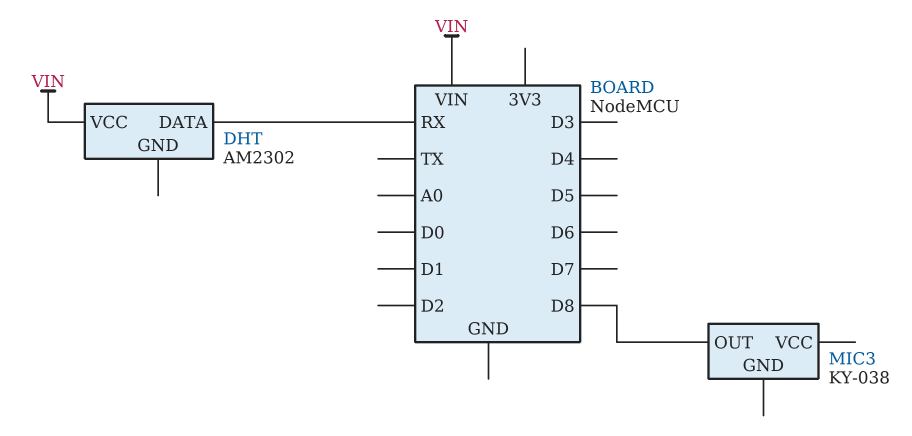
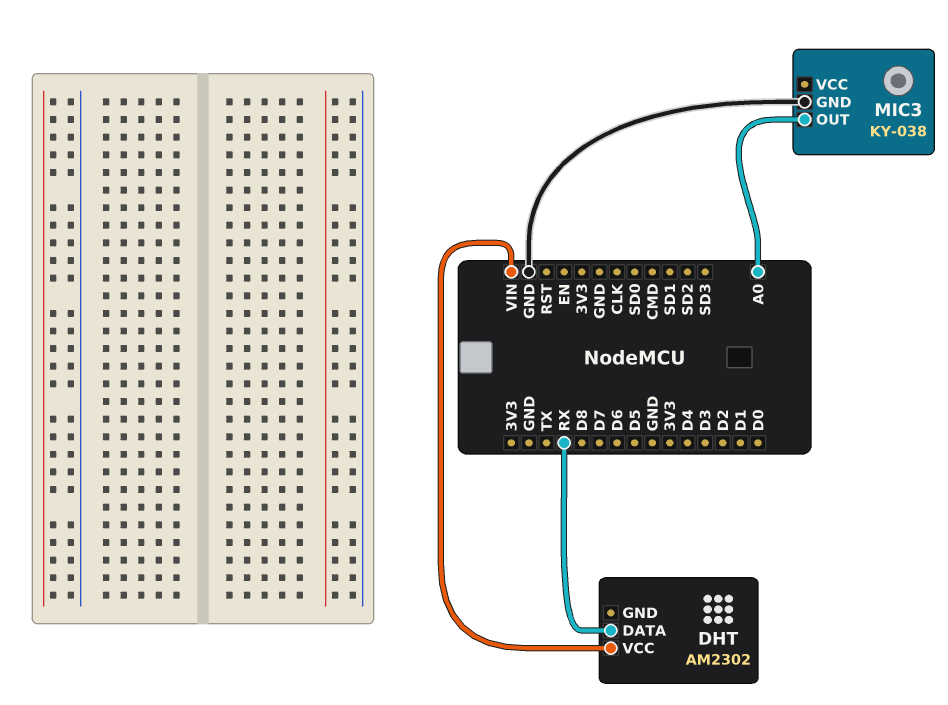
MIC3 pin GND: none -> GND
MIC3 pin OUT: D8 -> A0

